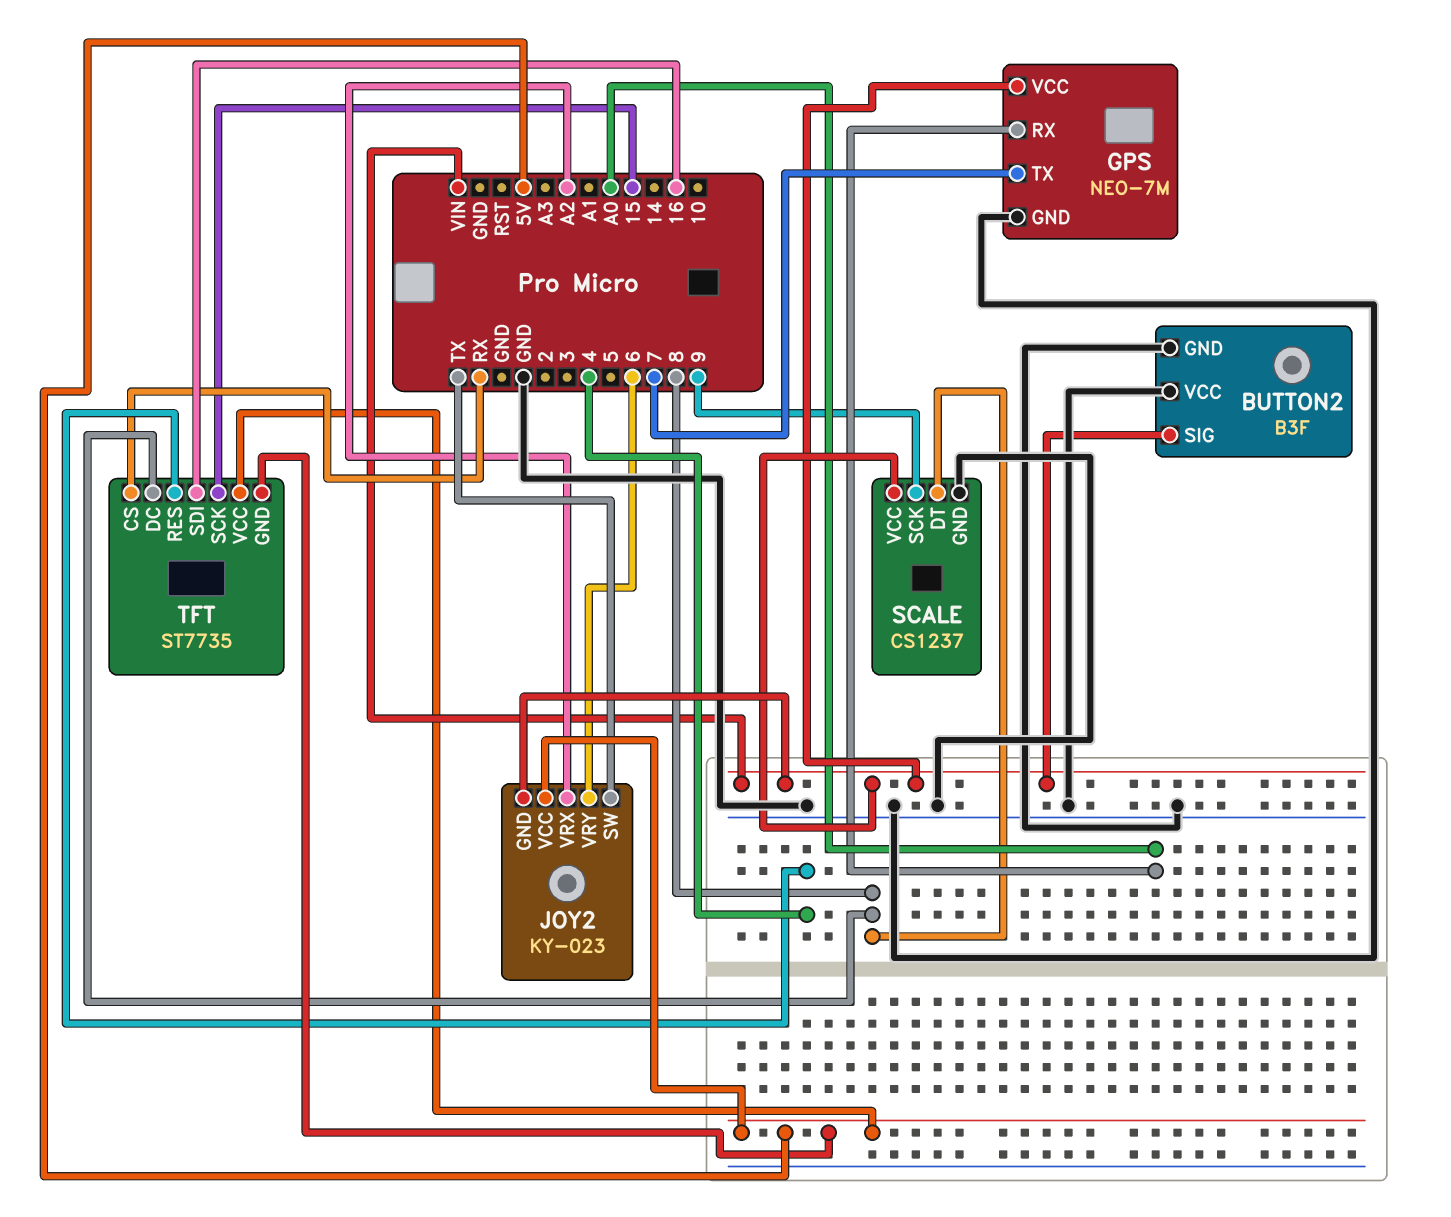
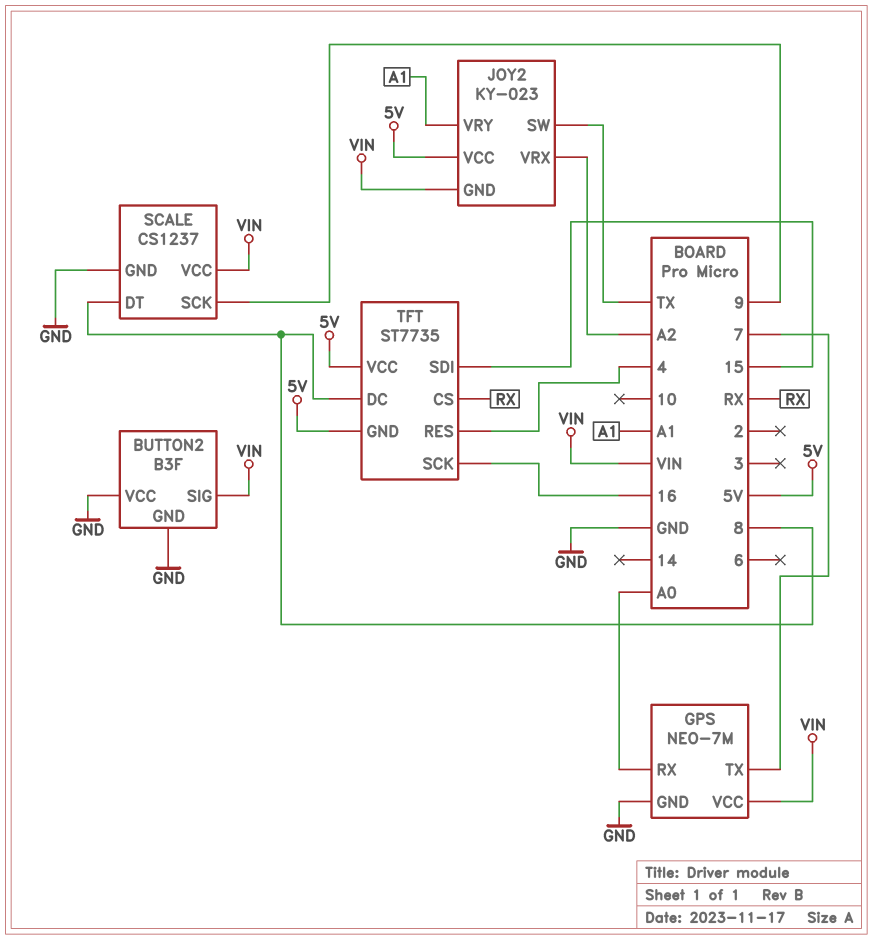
JOY2 pin VRY: 6 -> A1
TFT pin SCK: 15 -> 16
TFT pin SDI: 16 -> 15

